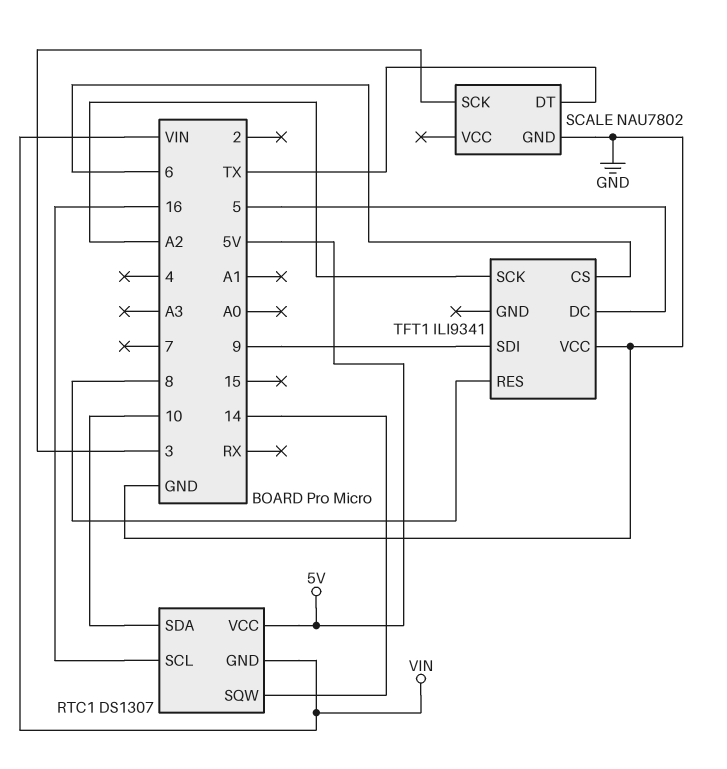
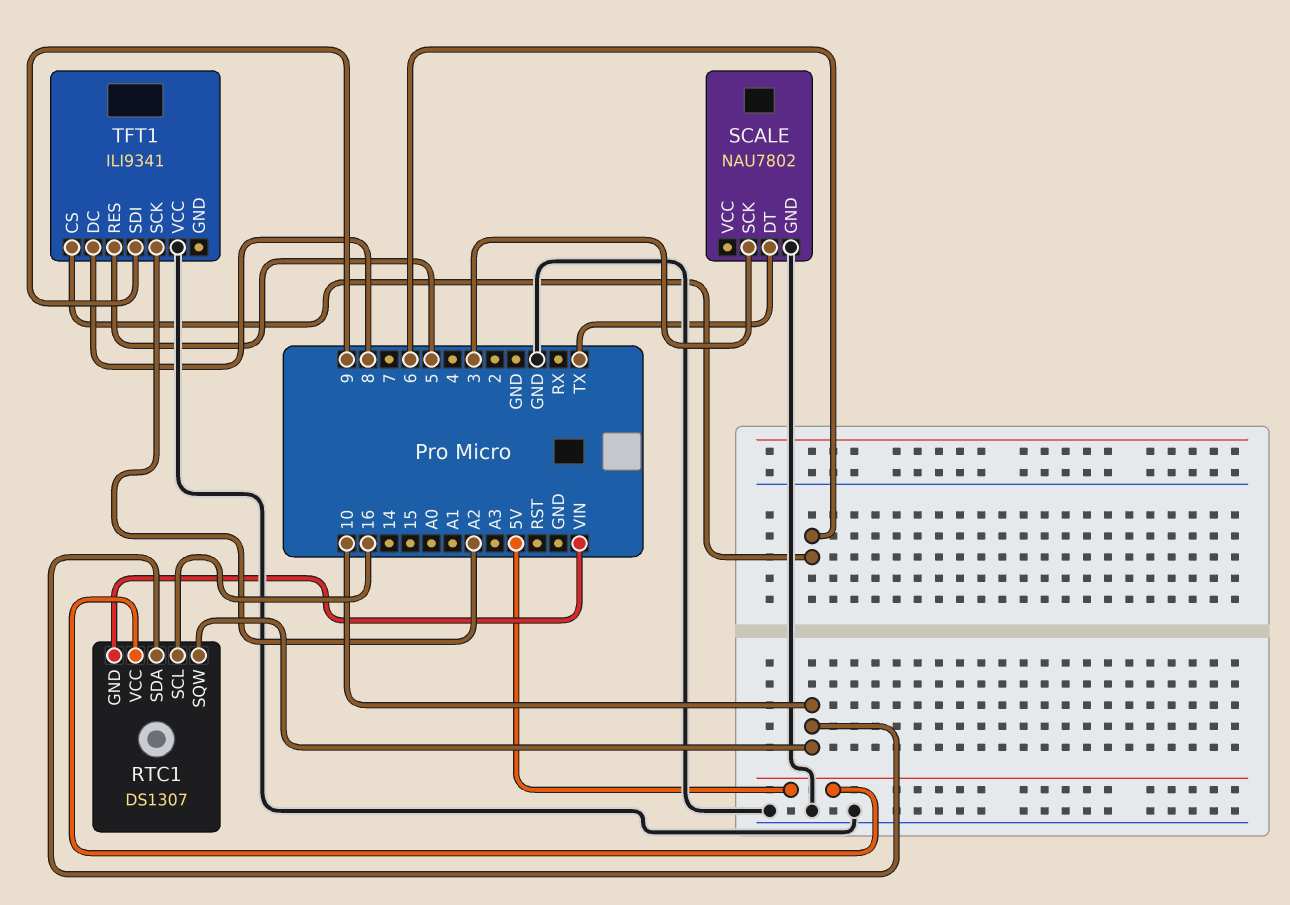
RTC1 pin SQW: 14 -> 10
TFT1 pin DC: 5 -> 8
TFT1 pin RES: 8 -> 5

